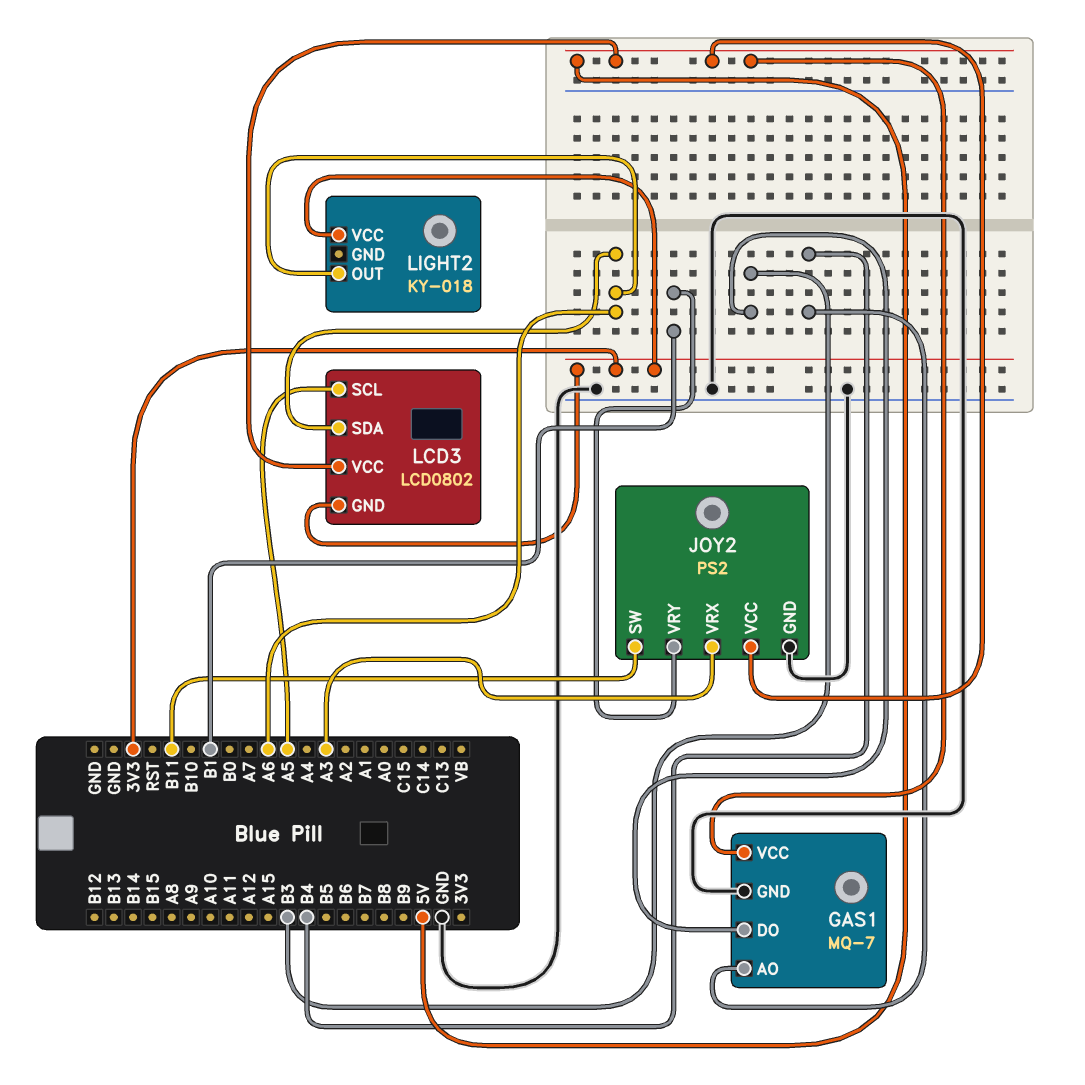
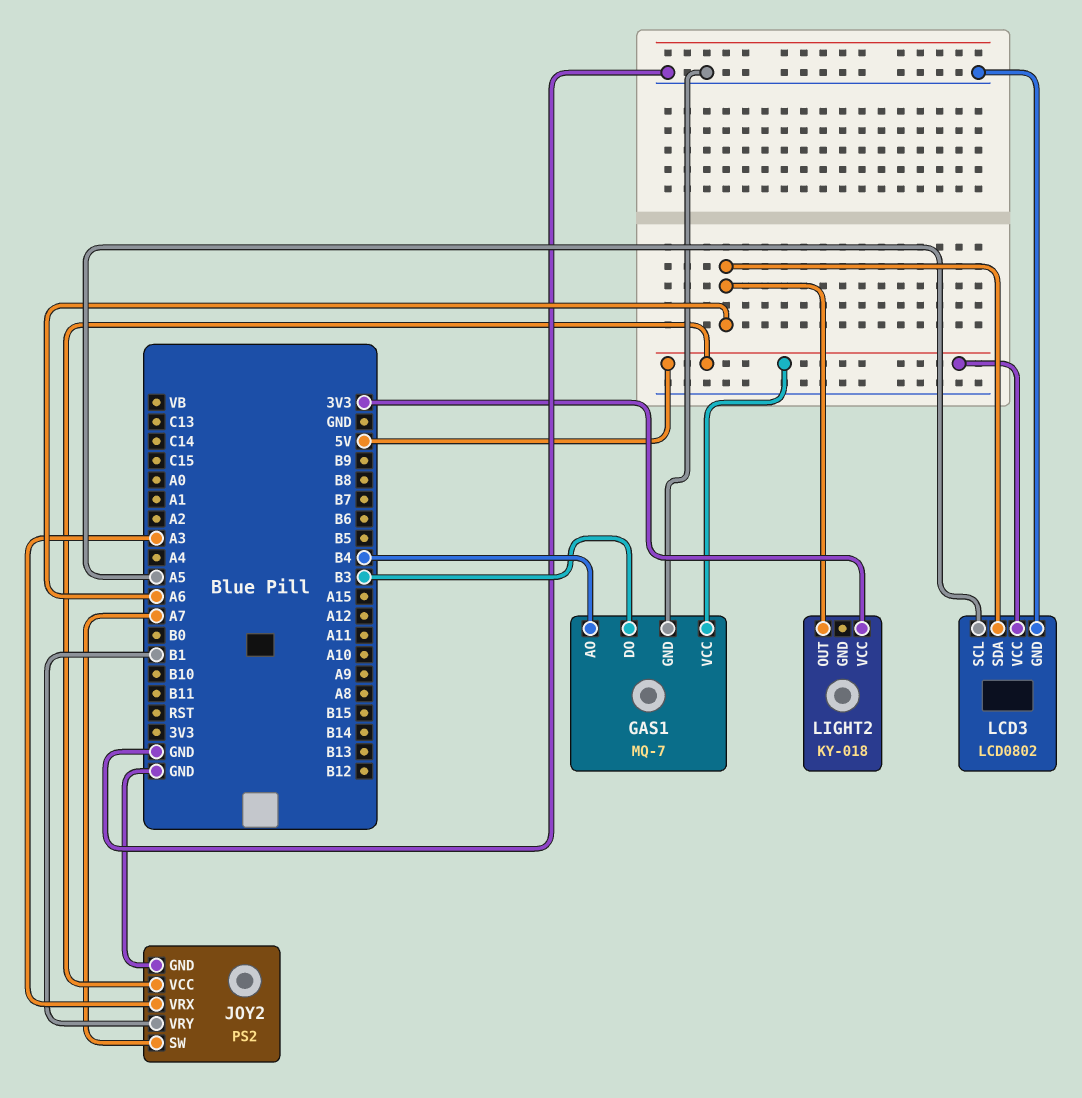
JOY2 pin SW: B11 -> A7
LCD3 pin GND: 3V3 -> GND

